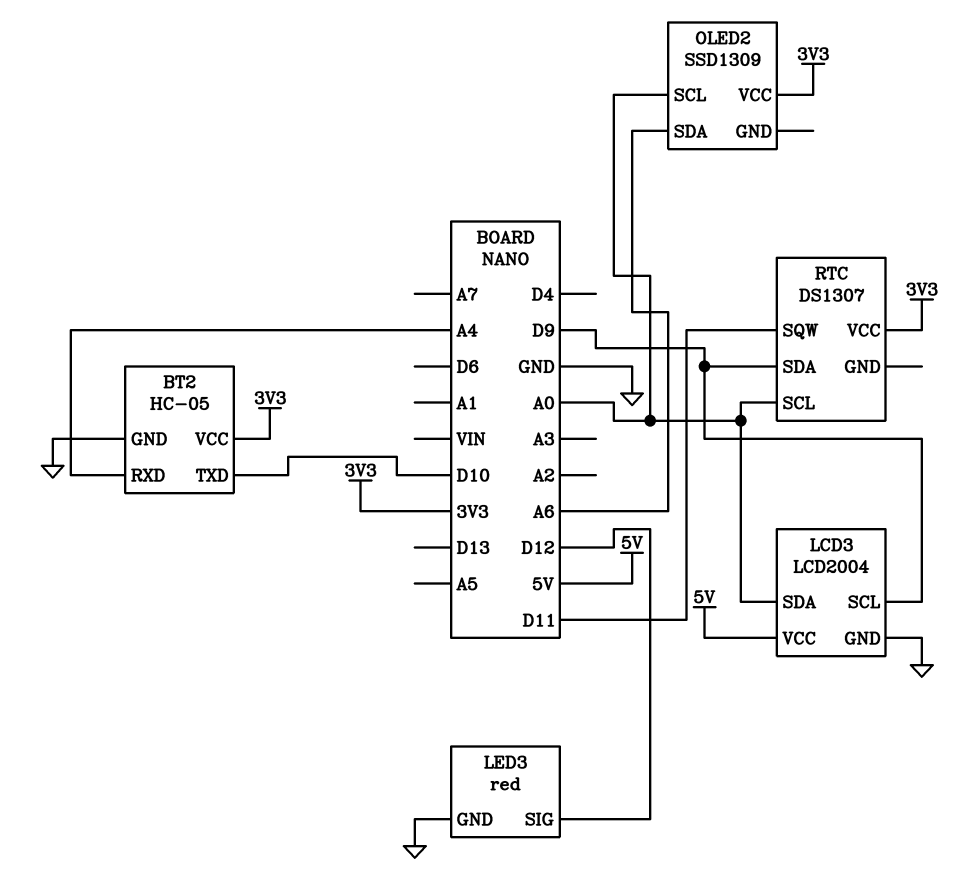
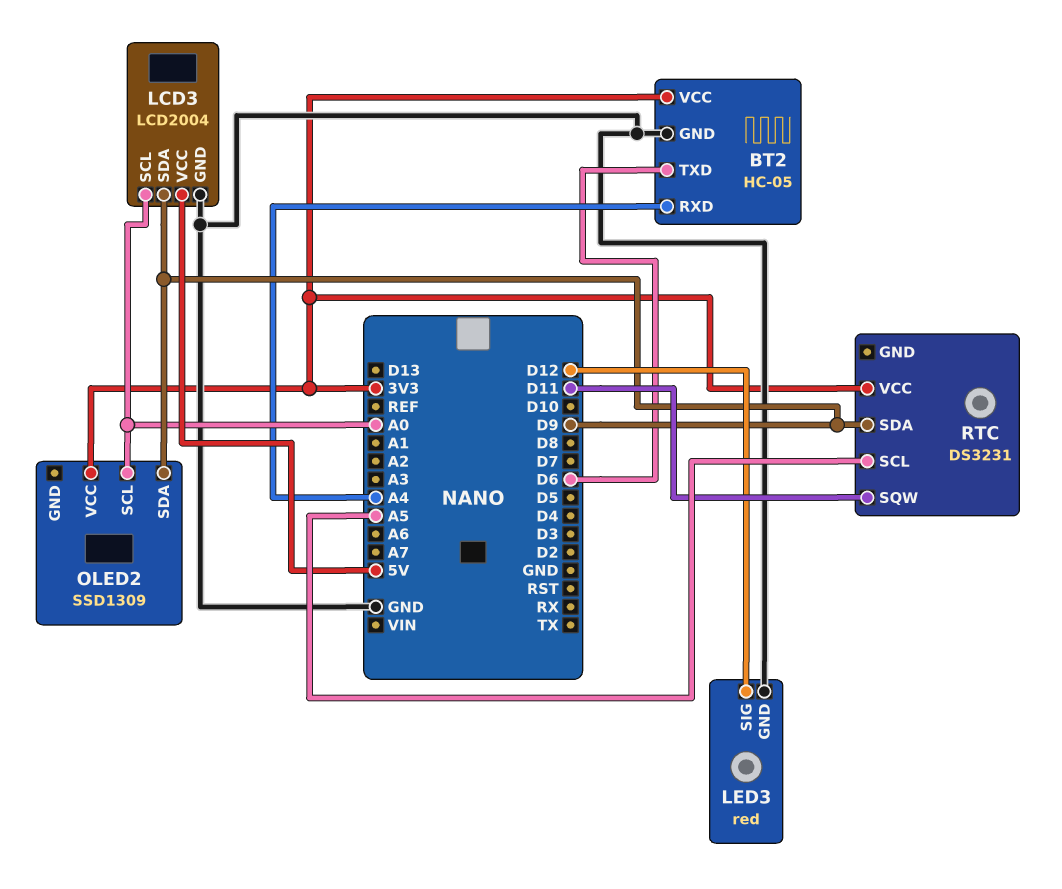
BT2 pin TXD: D10 -> D6
LCD3 pin SCL: D9 -> A0
LCD3 pin SDA: A0 -> D9
OLED2 pin SDA: A6 -> D9
RTC: DS1307 -> DS3231
RTC pin SCL: A0 -> A5

